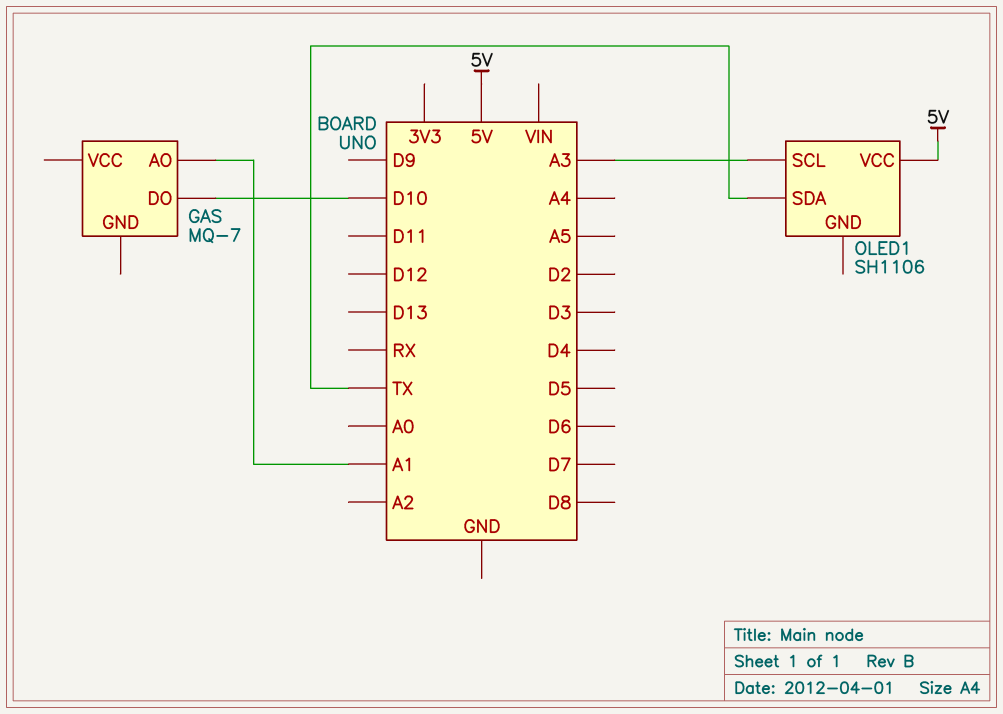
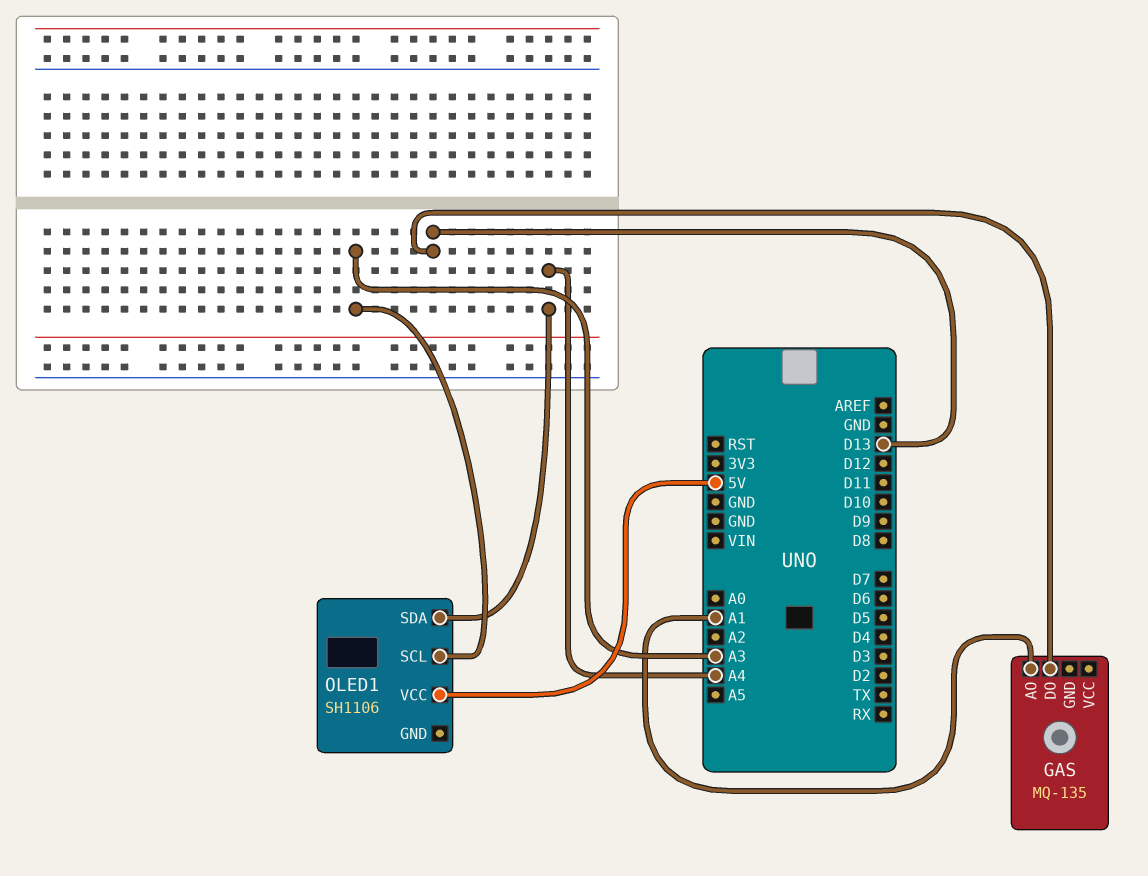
GAS: MQ-7 -> MQ-135
GAS pin DO: D10 -> D13
OLED1 pin SDA: TX -> A4

